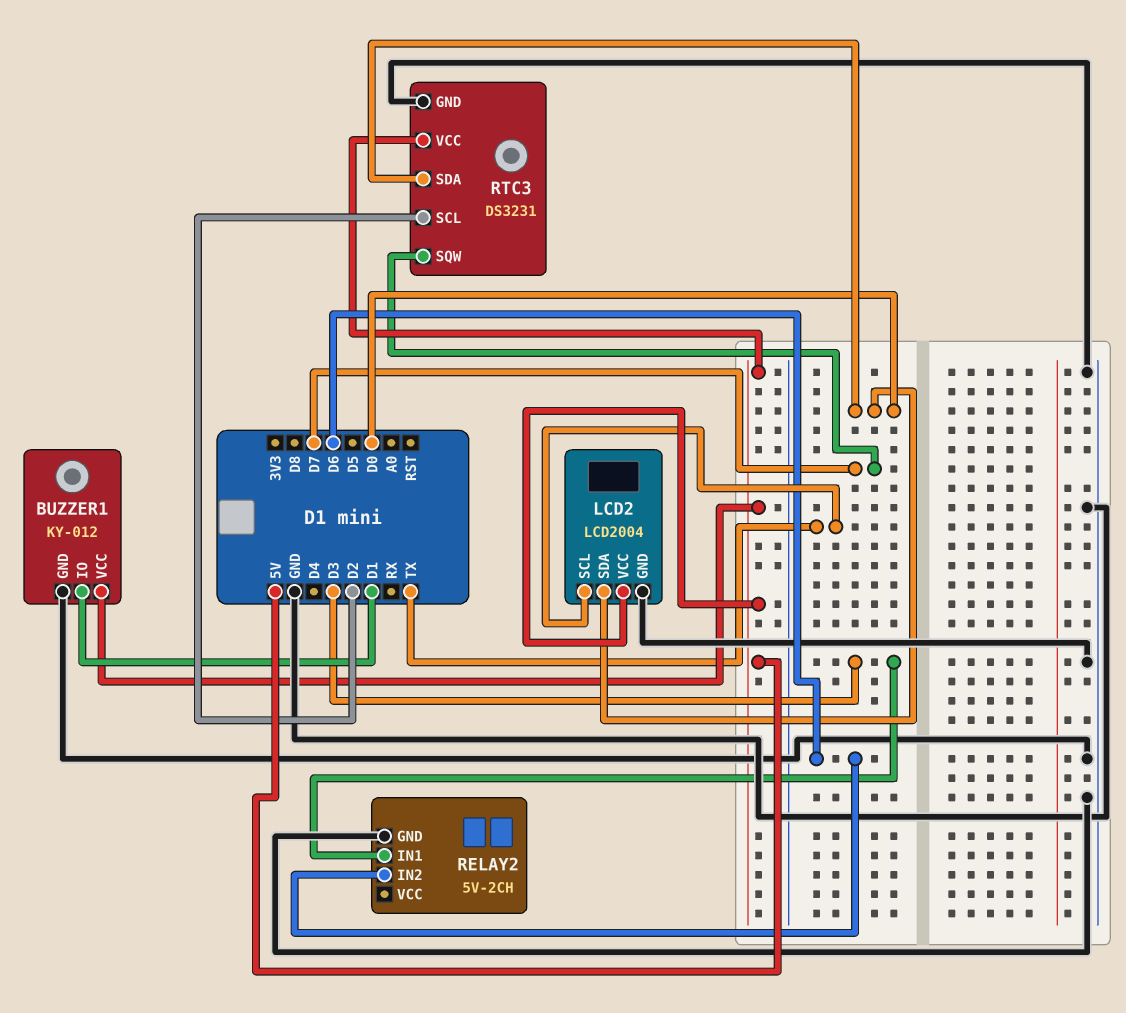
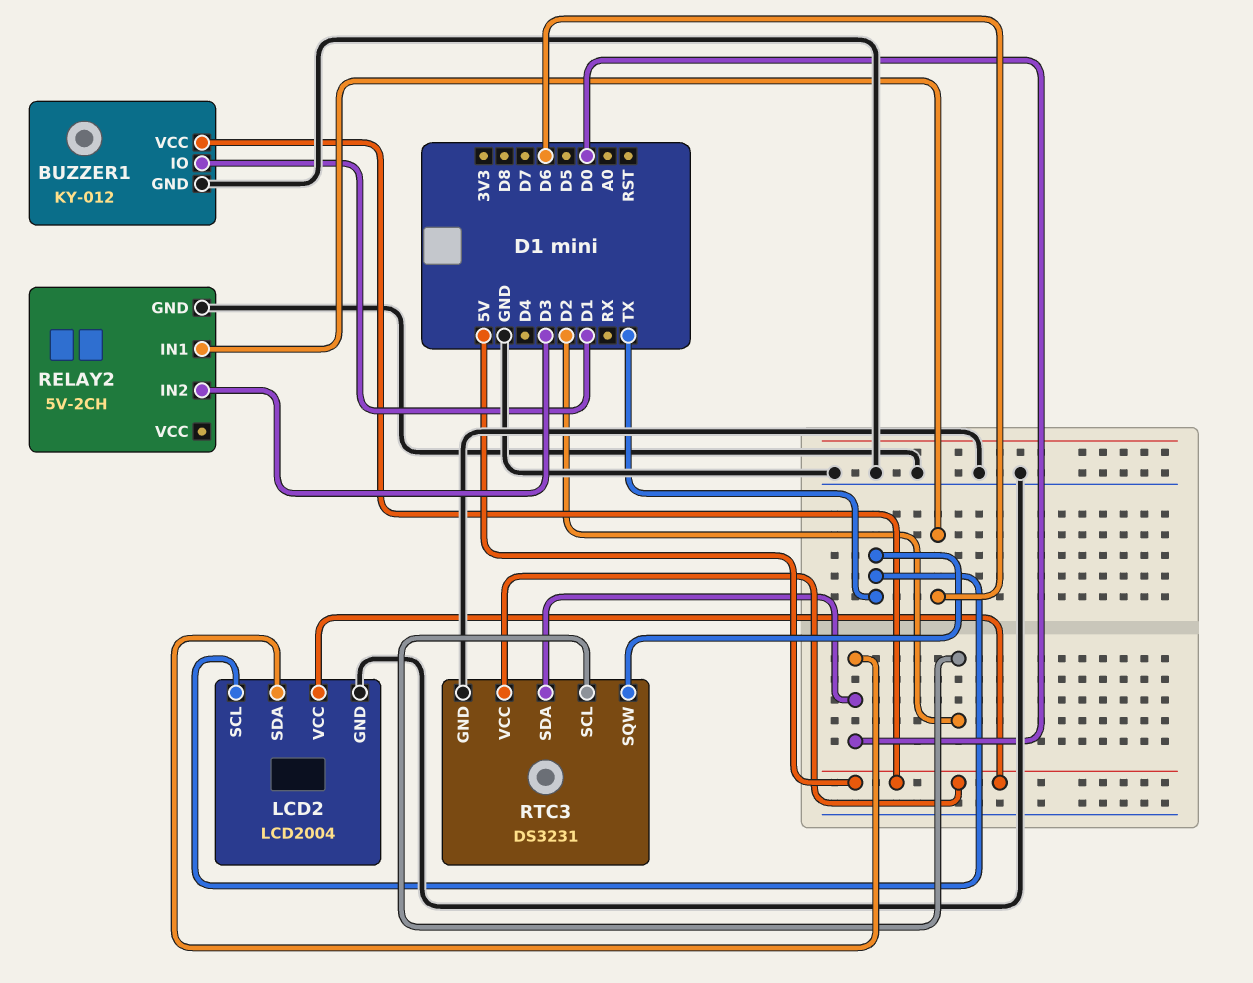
RELAY2 pin IN1: D3 -> D6
RELAY2 pin IN2: D6 -> D3
RTC3 pin SQW: D7 -> TX

